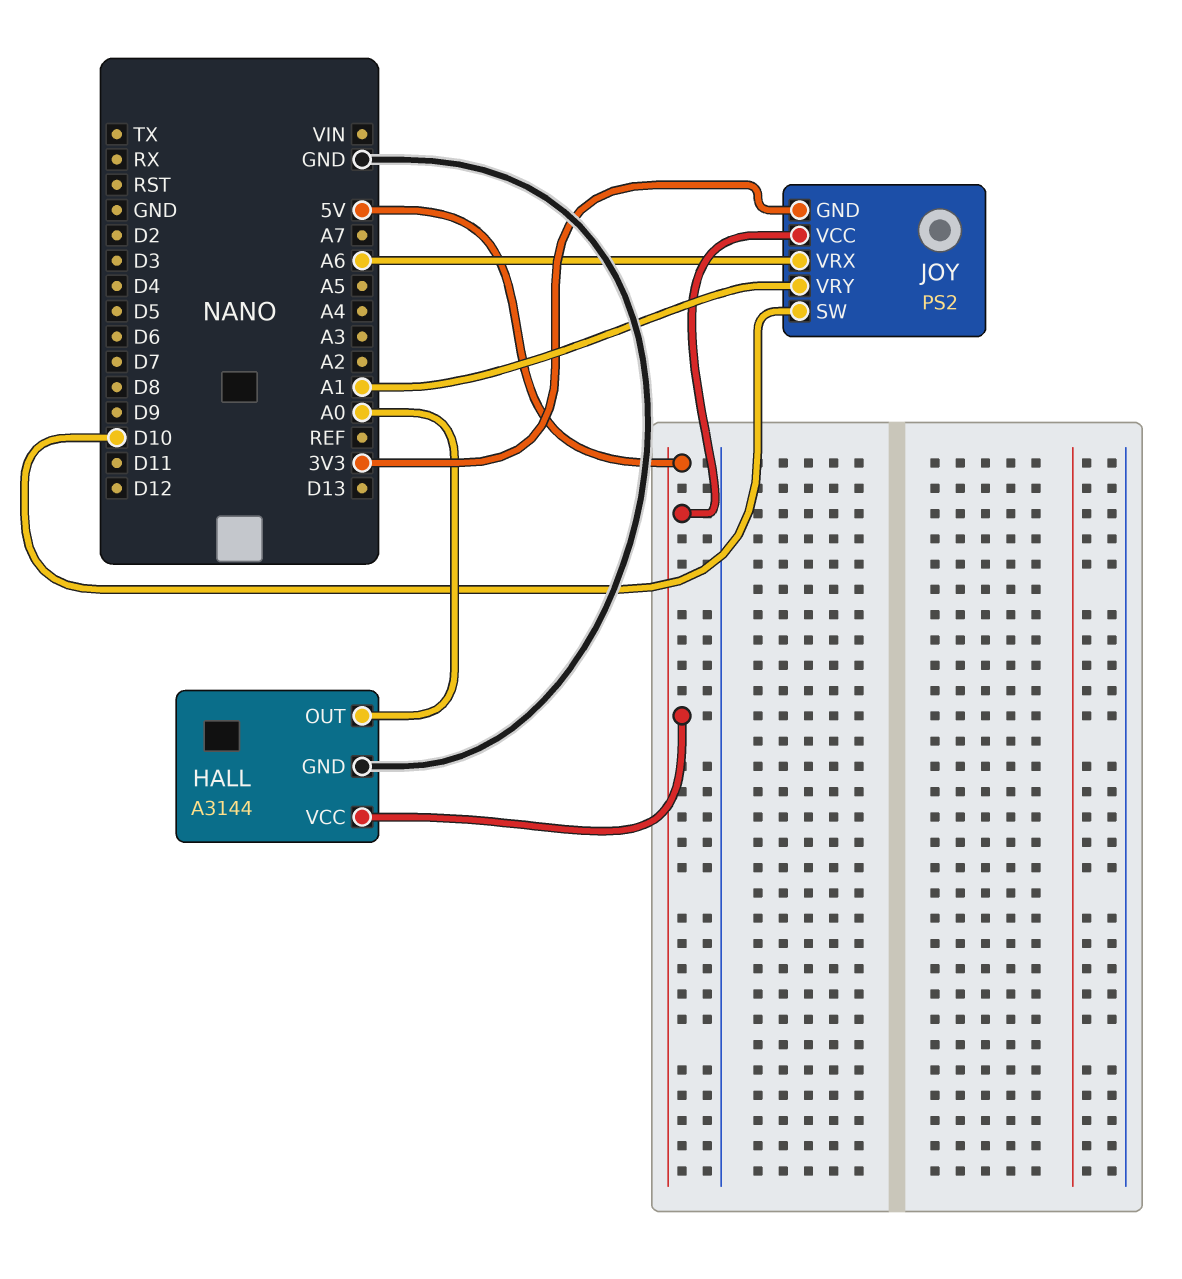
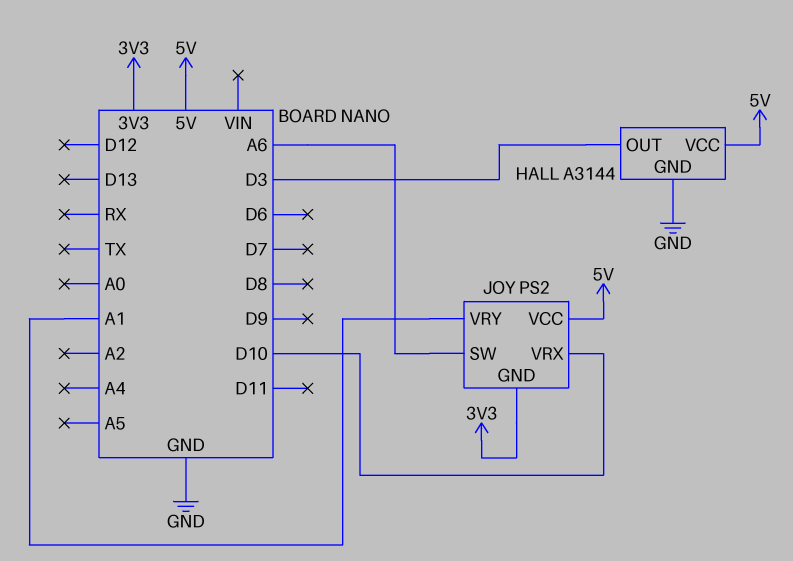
HALL pin OUT: A0 -> D3
JOY pin SW: D10 -> A6
JOY pin VRX: A6 -> D10

